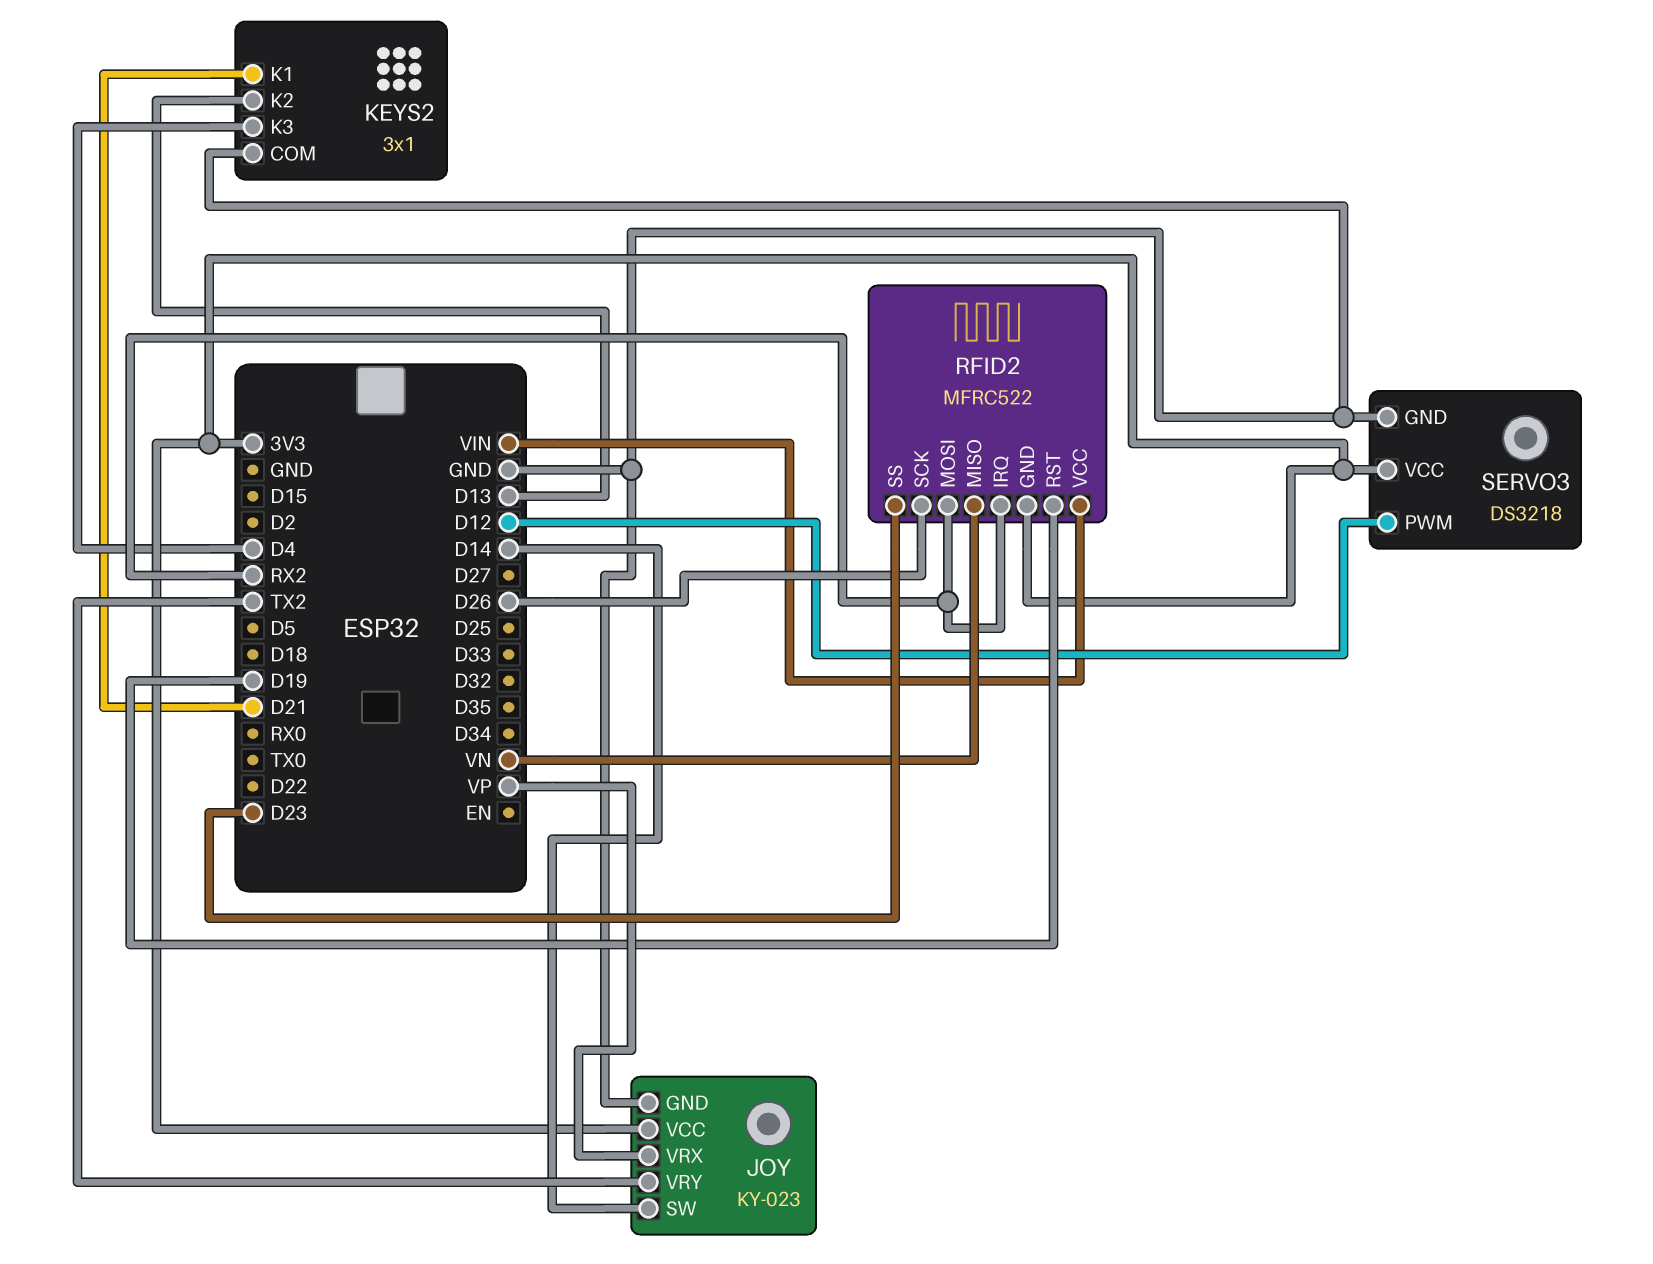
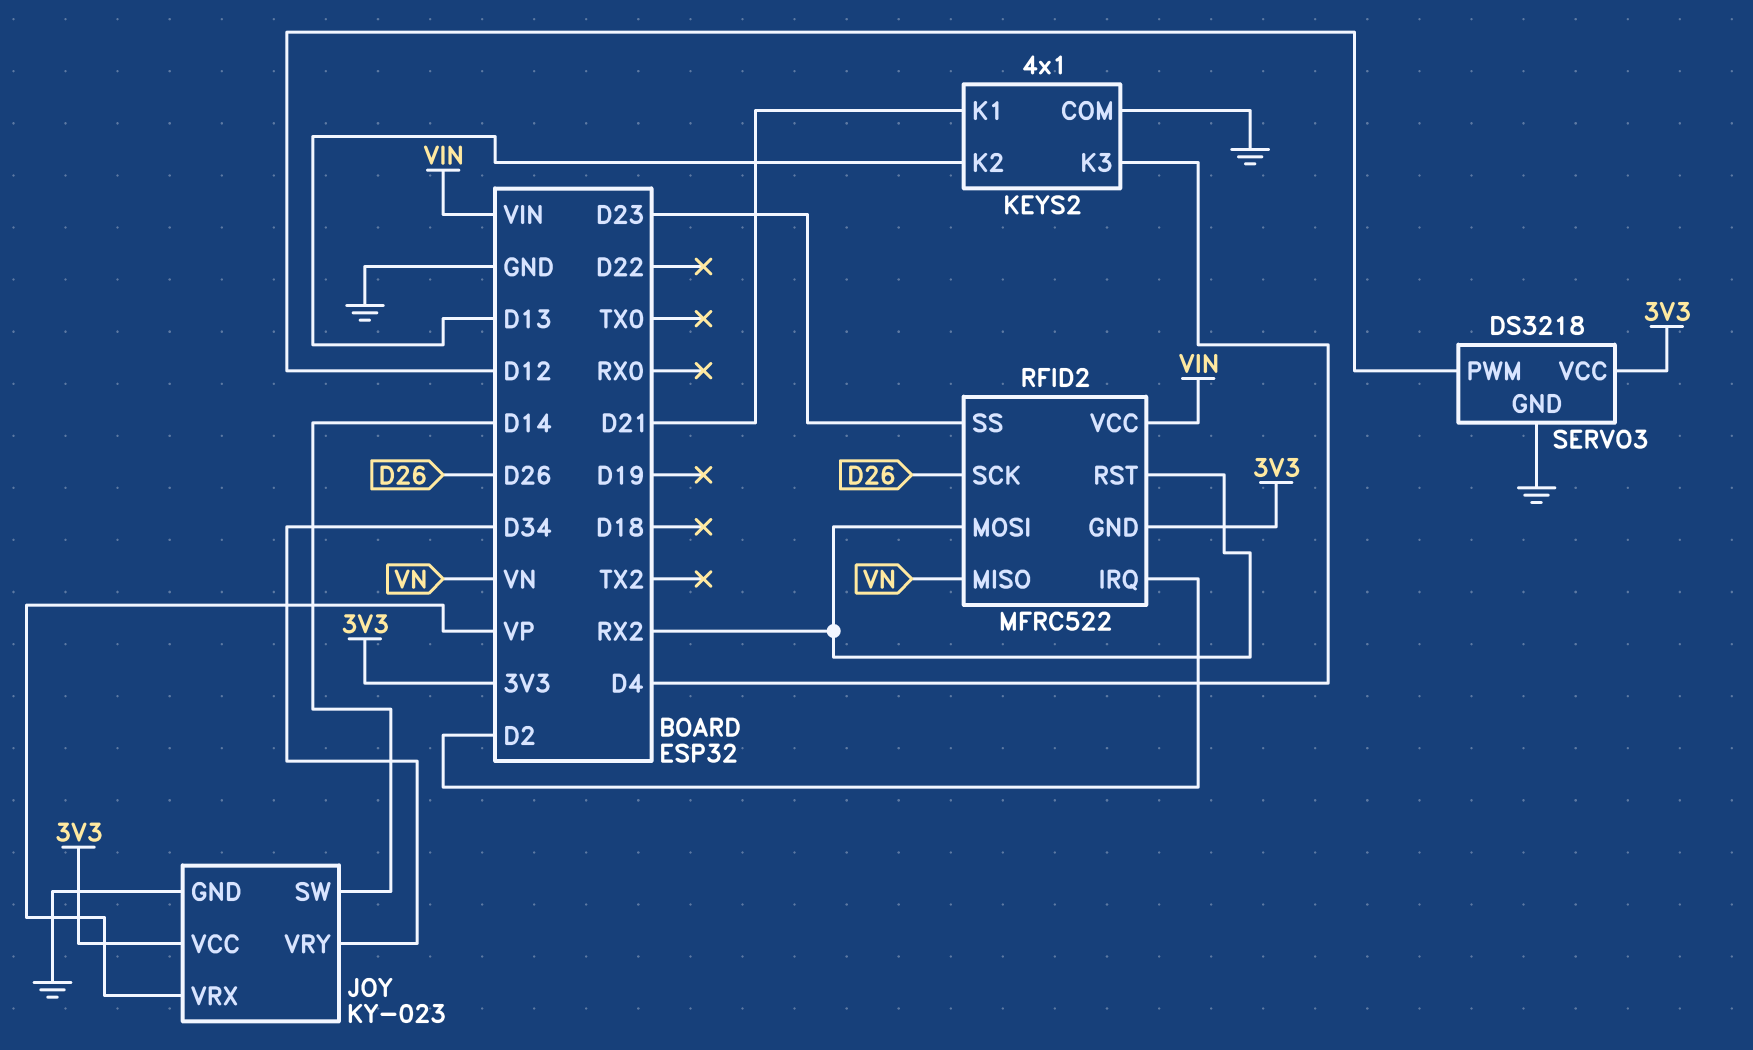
JOY pin VRY: TX2 -> D34
KEYS2: 3x1 -> 4x1
RFID2 pin IRQ: RX2 -> D2
RFID2 pin RST: D19 -> RX2

